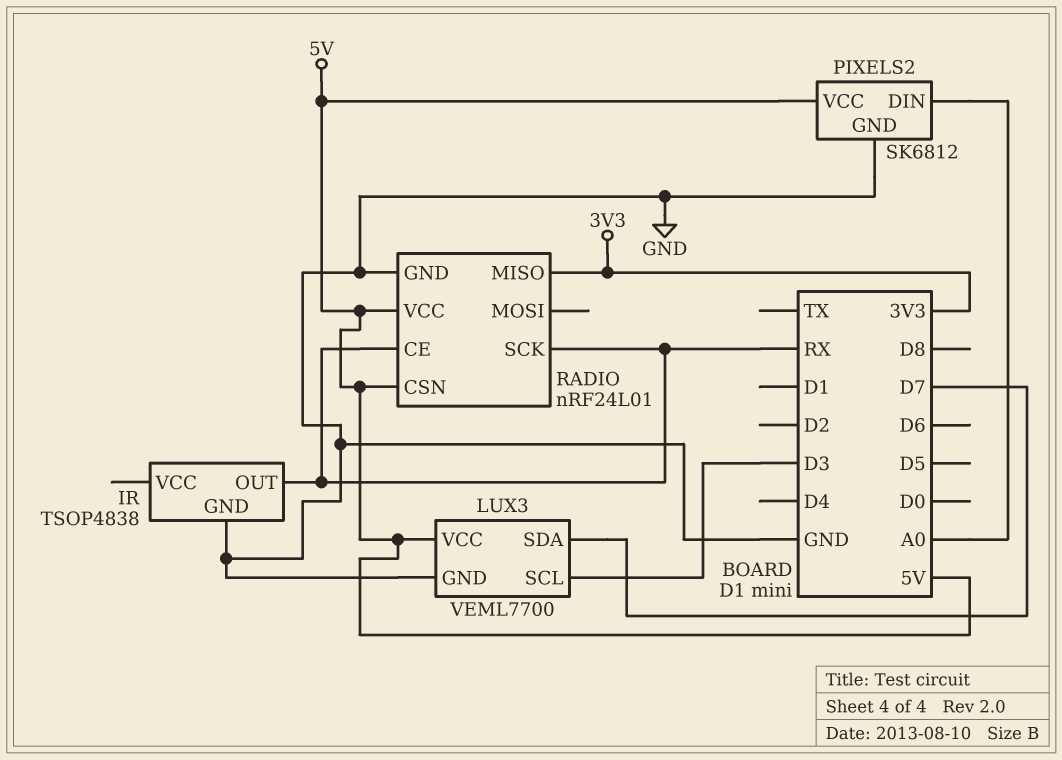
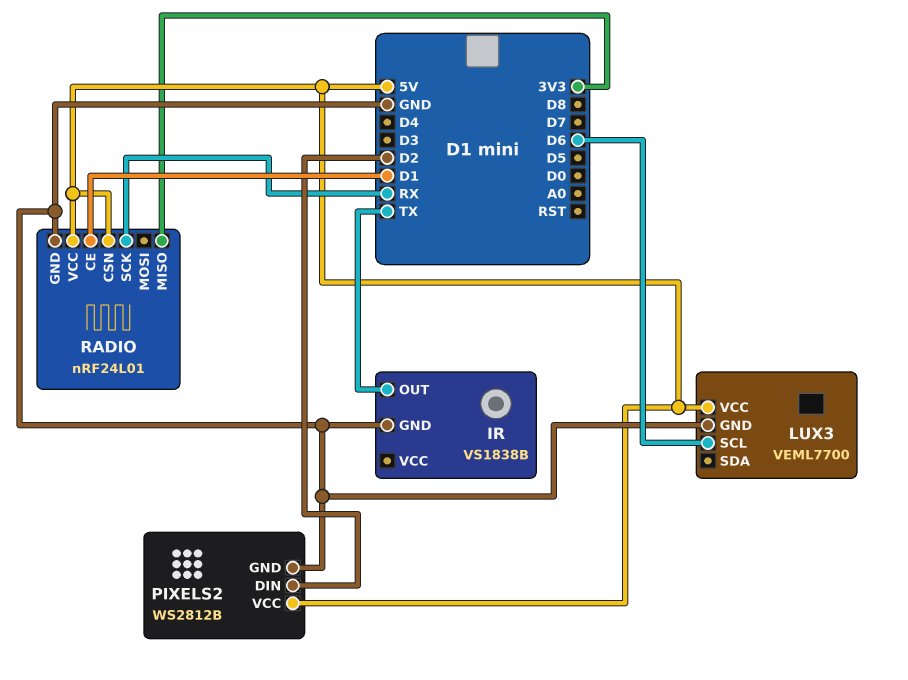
IR: TSOP4838 -> VS1838B
IR pin OUT: RX -> TX
LUX3 pin SCL: D3 -> D6
LUX3 pin SDA: D7 -> none
PIXELS2: SK6812 -> WS2812B
PIXELS2 pin DIN: A0 -> D2
RADIO pin CE: RX -> D1

